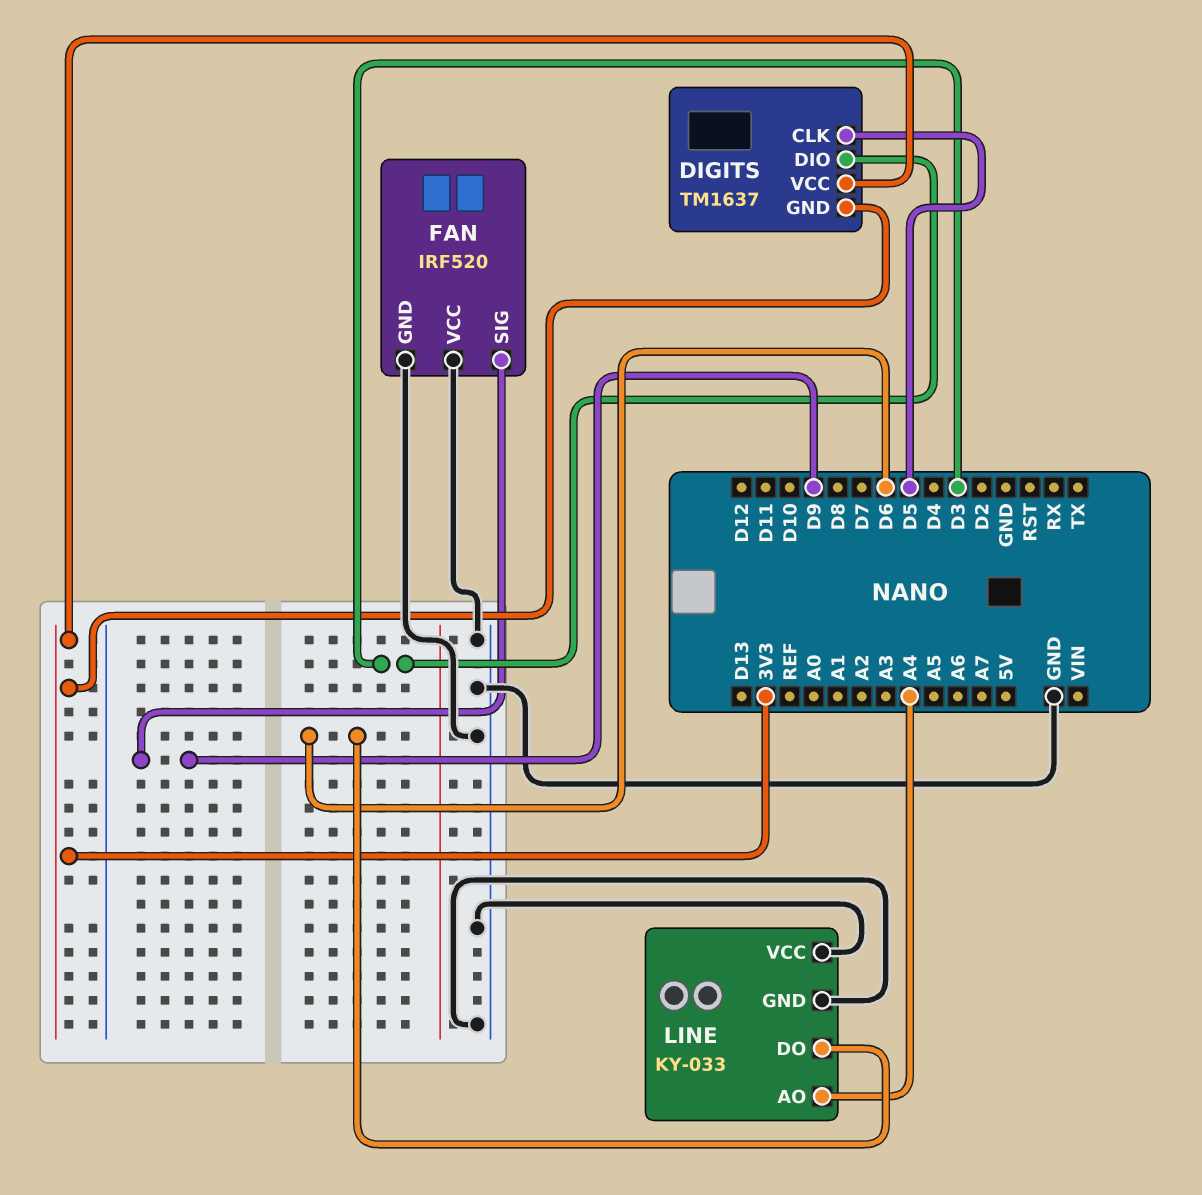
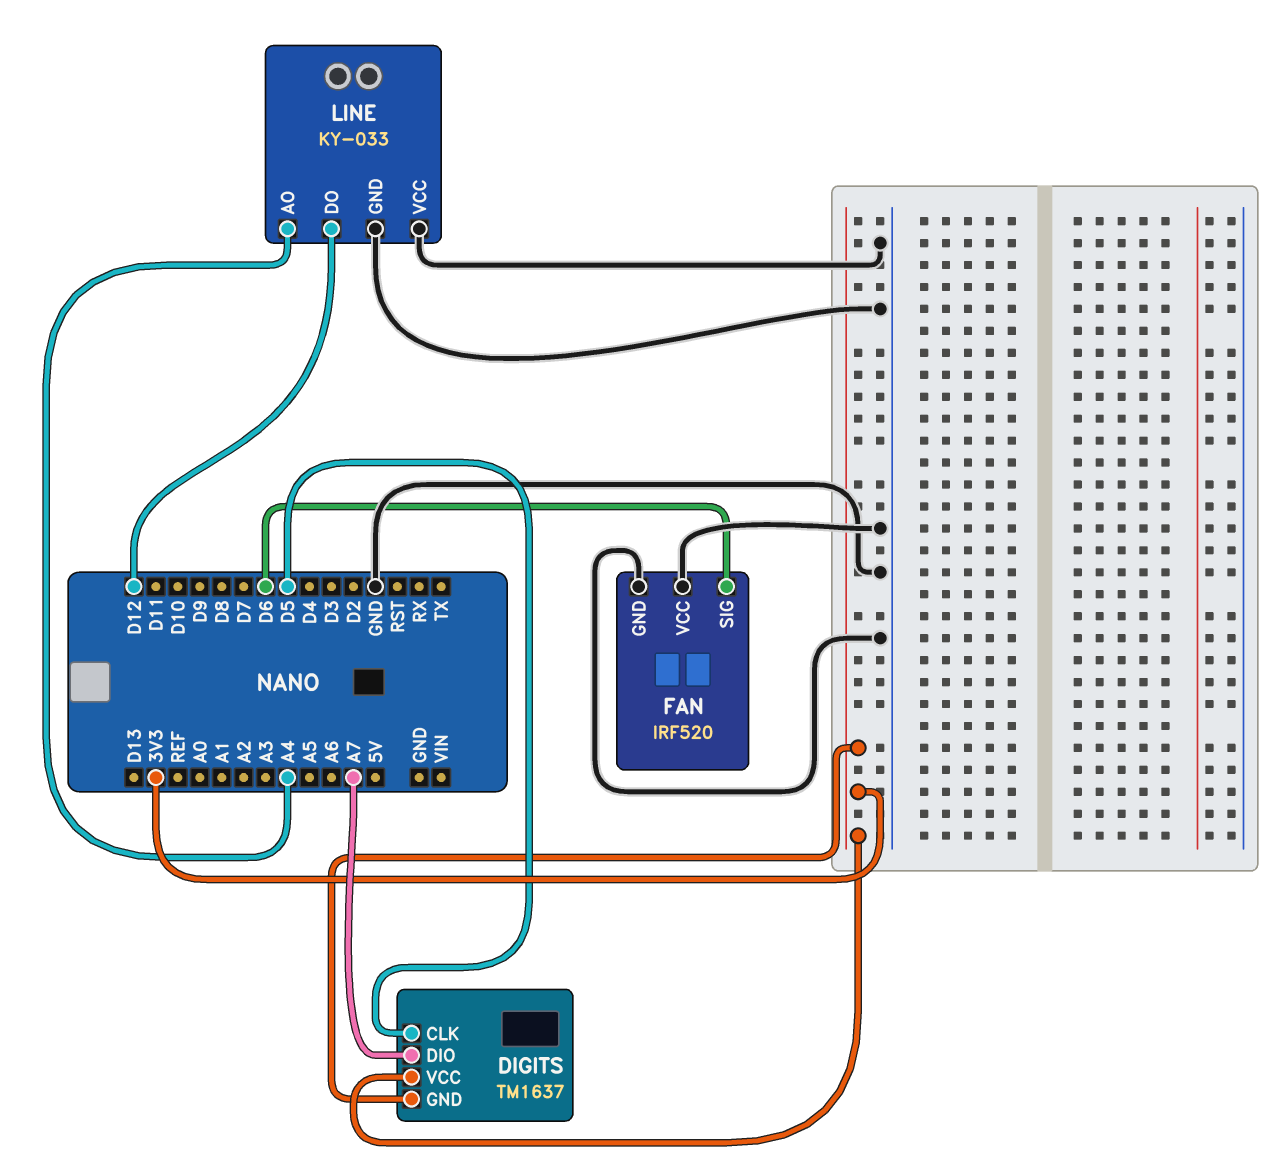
DIGITS pin DIO: D3 -> A7
FAN pin SIG: D9 -> D6
LINE pin DO: D6 -> D12

